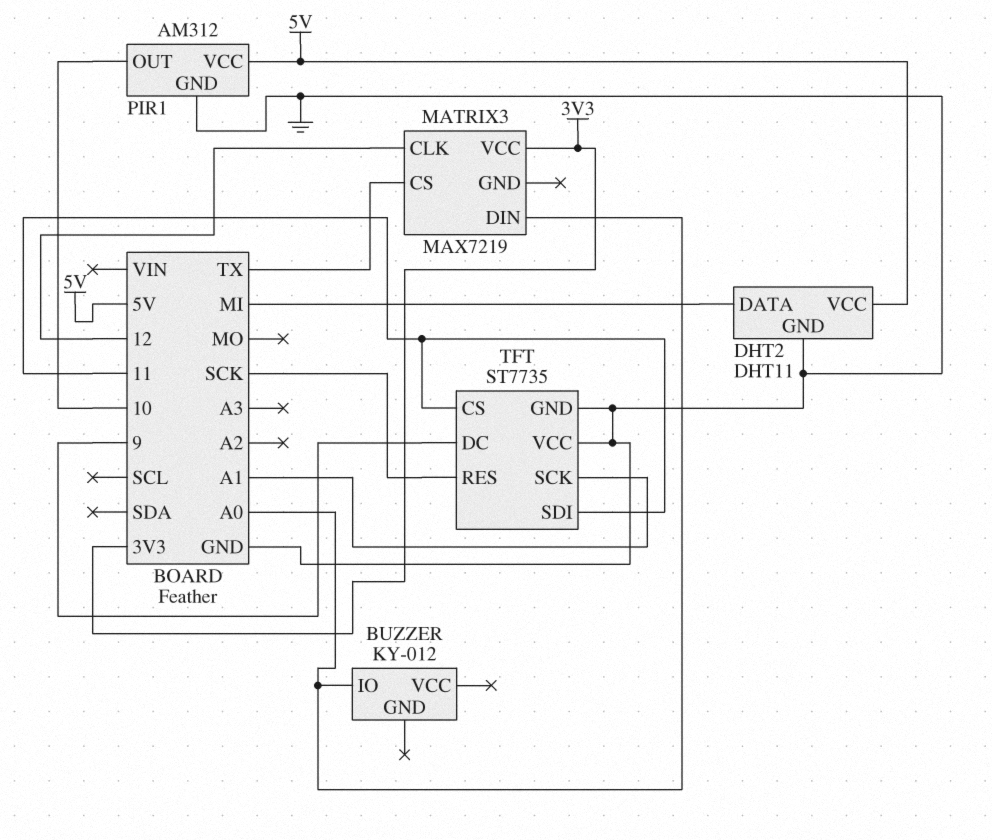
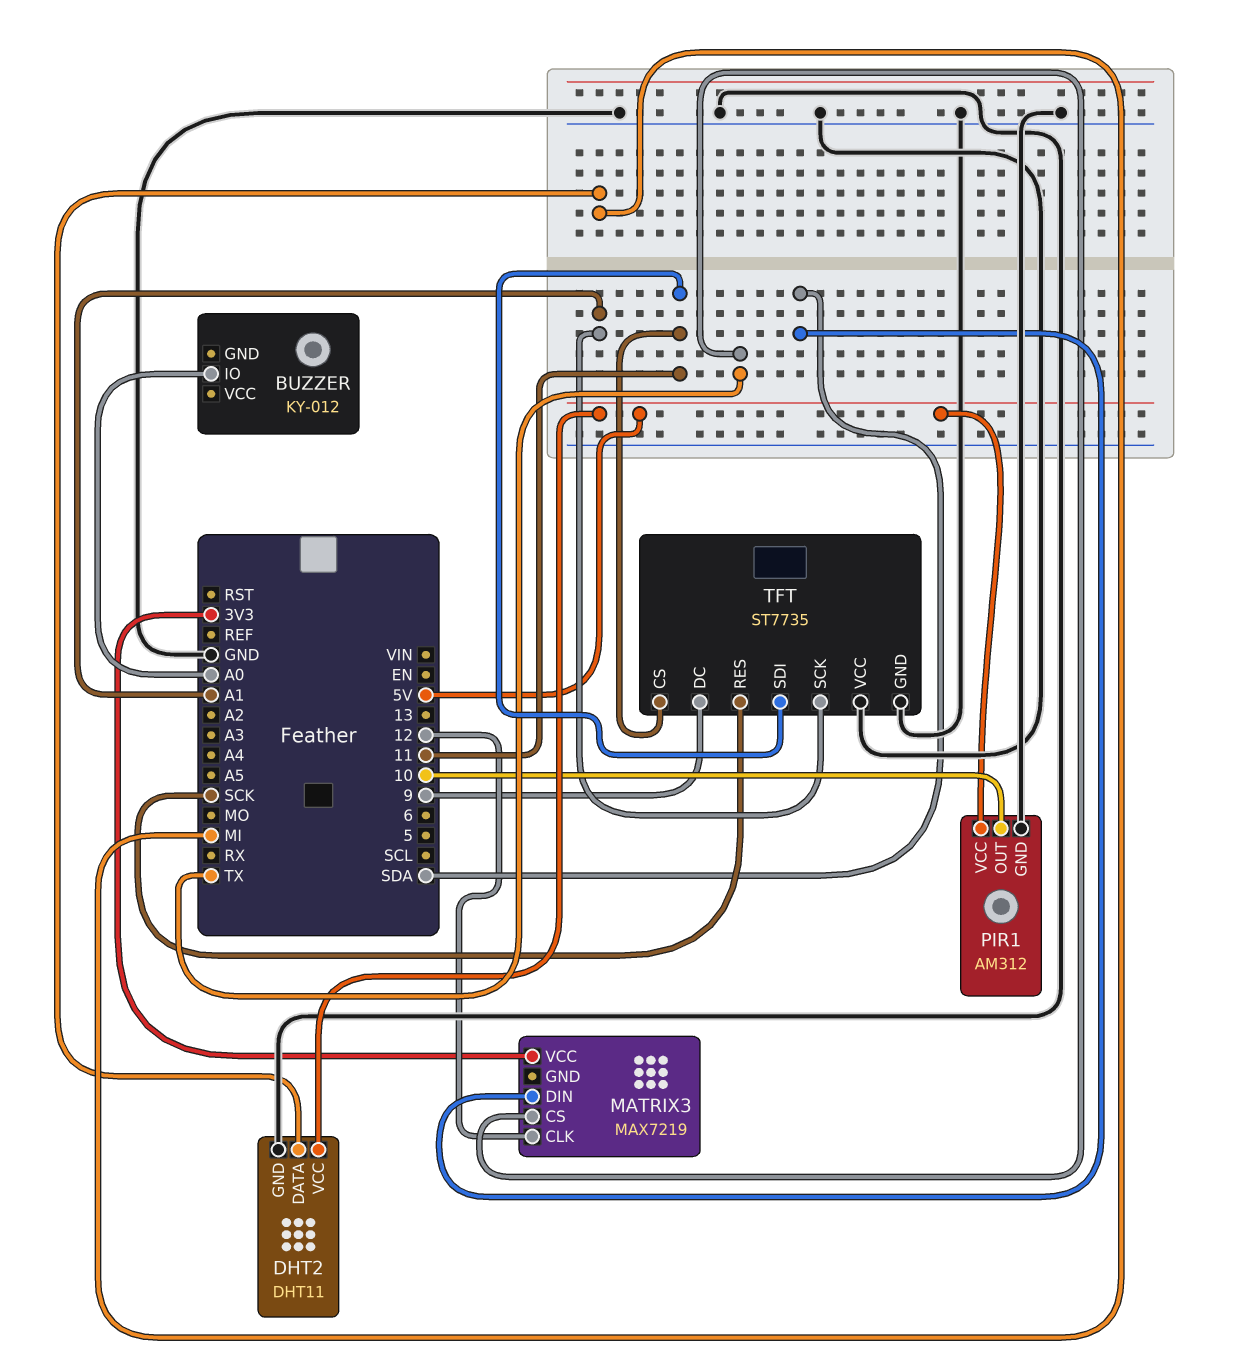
MATRIX3 pin DIN: A0 -> SDA

